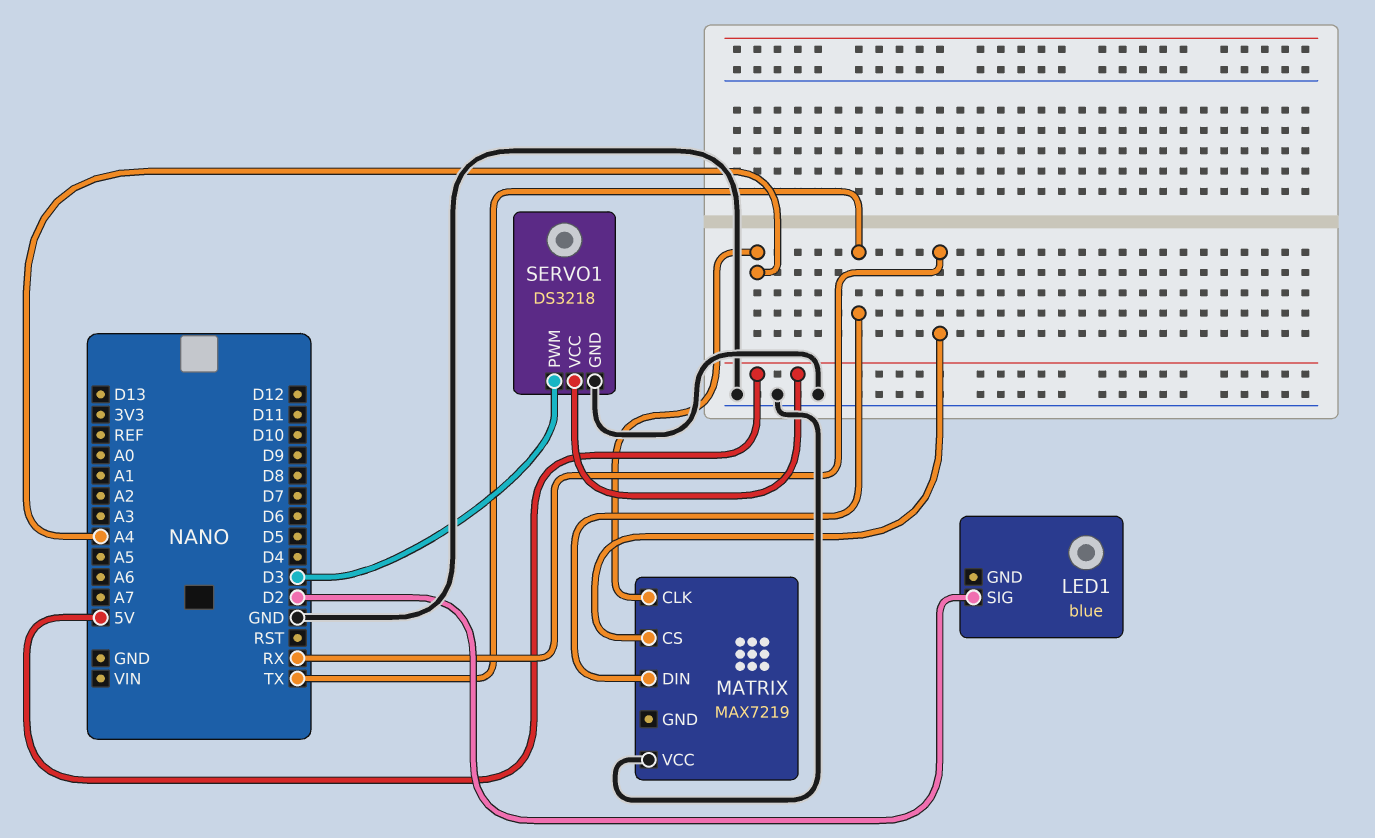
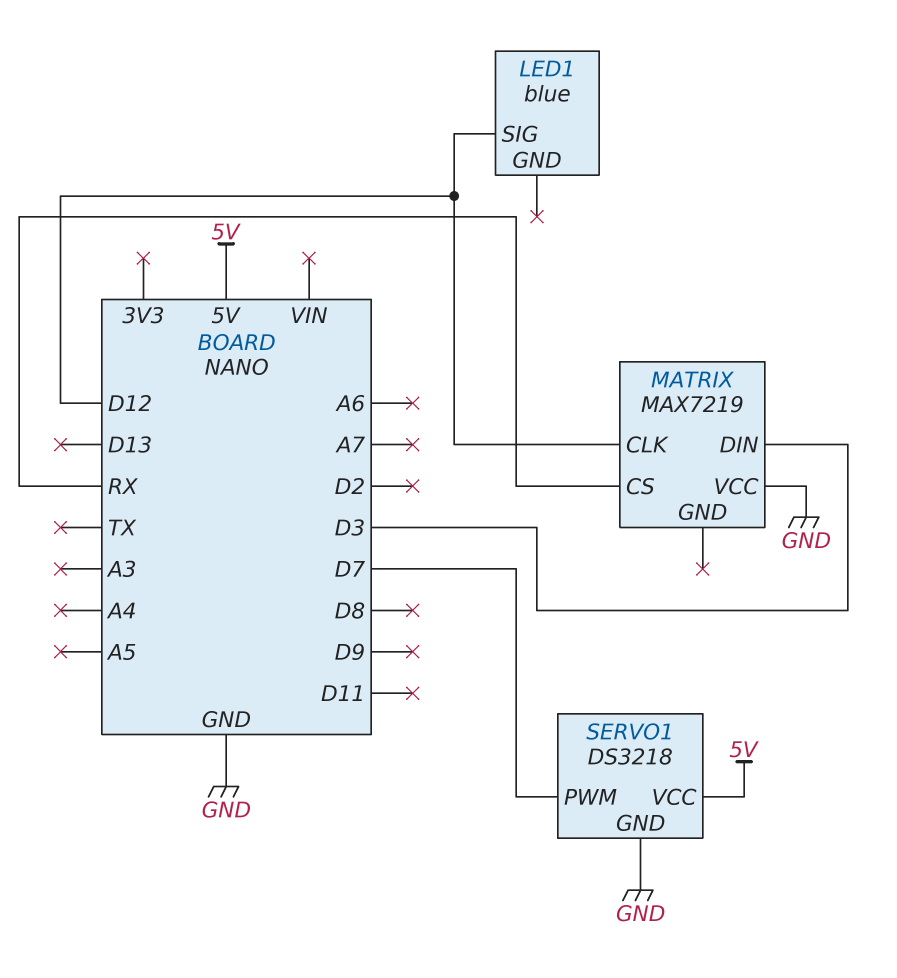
LED1 pin SIG: D2 -> D12
MATRIX pin CLK: A4 -> D12
MATRIX pin DIN: TX -> D3
SERVO1 pin PWM: D3 -> D7

